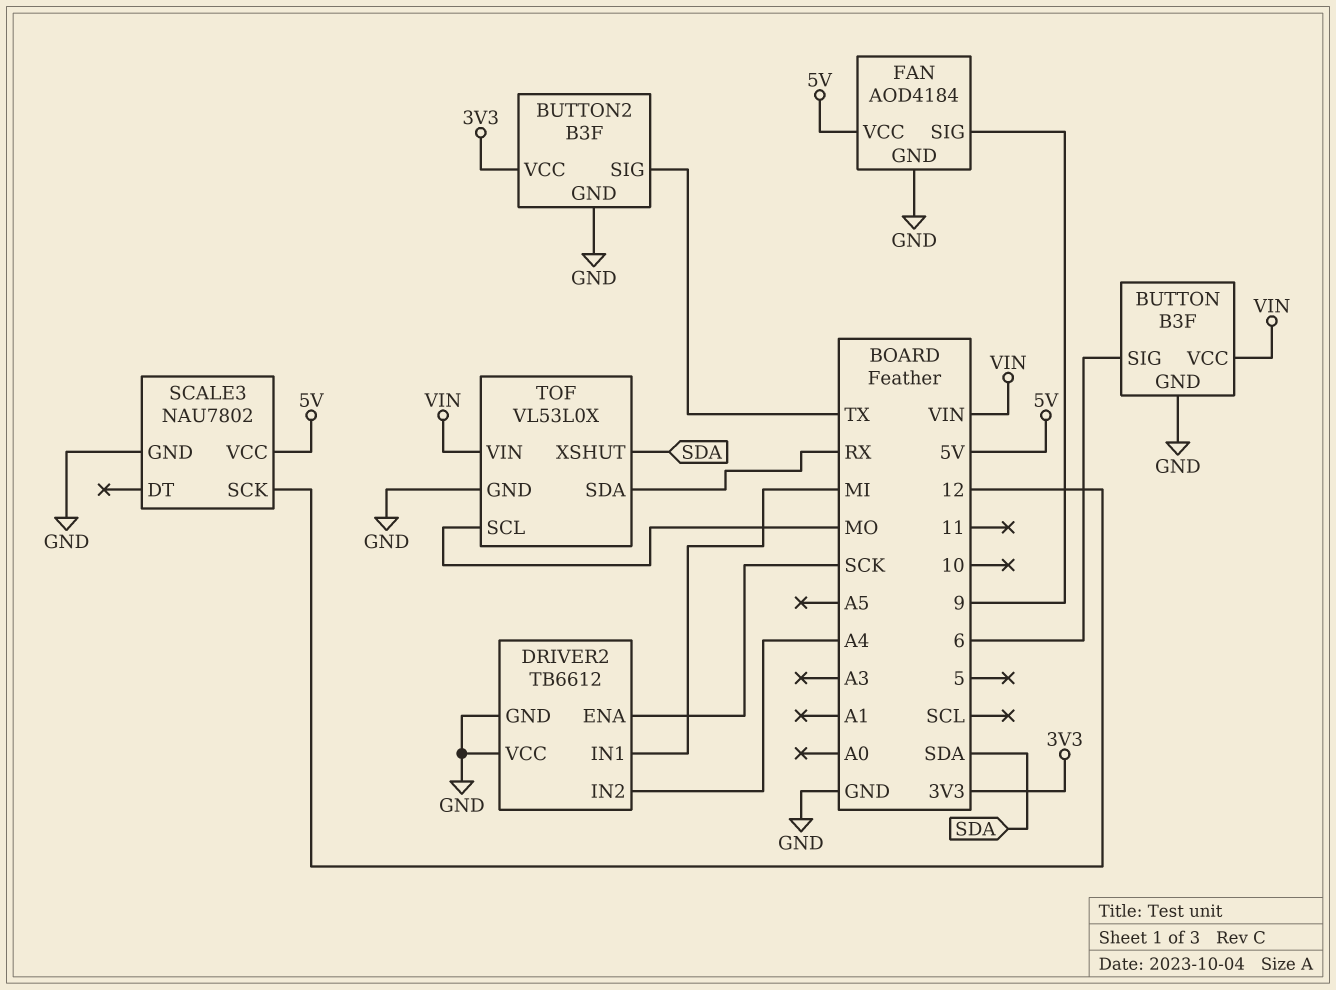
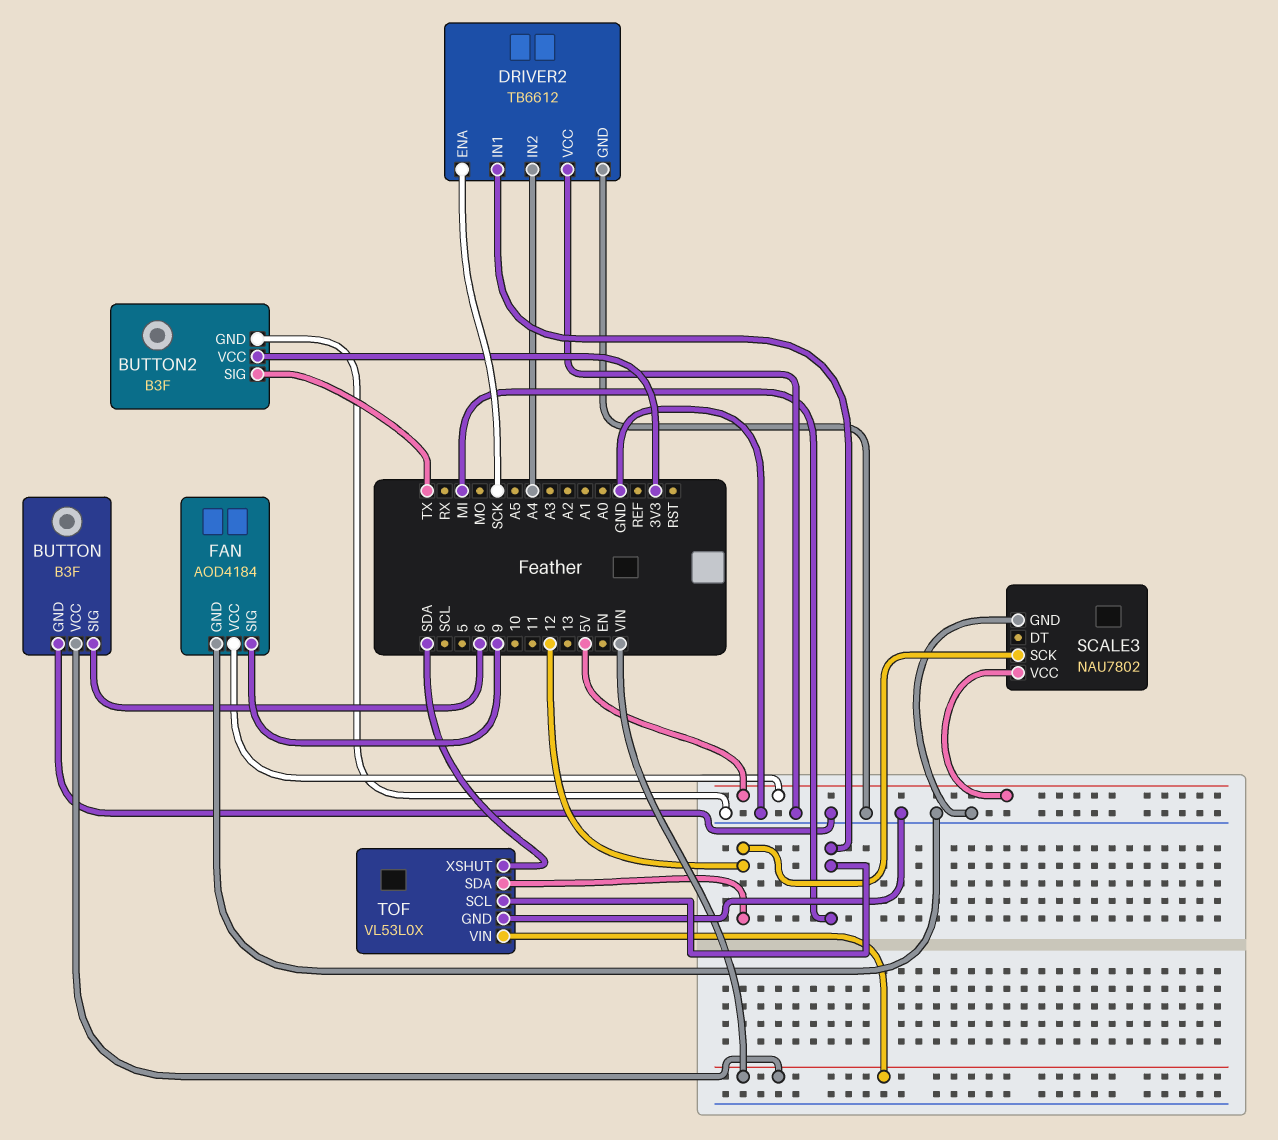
TOF pin SCL: MO -> MI
TOF pin SDA: RX -> 12

